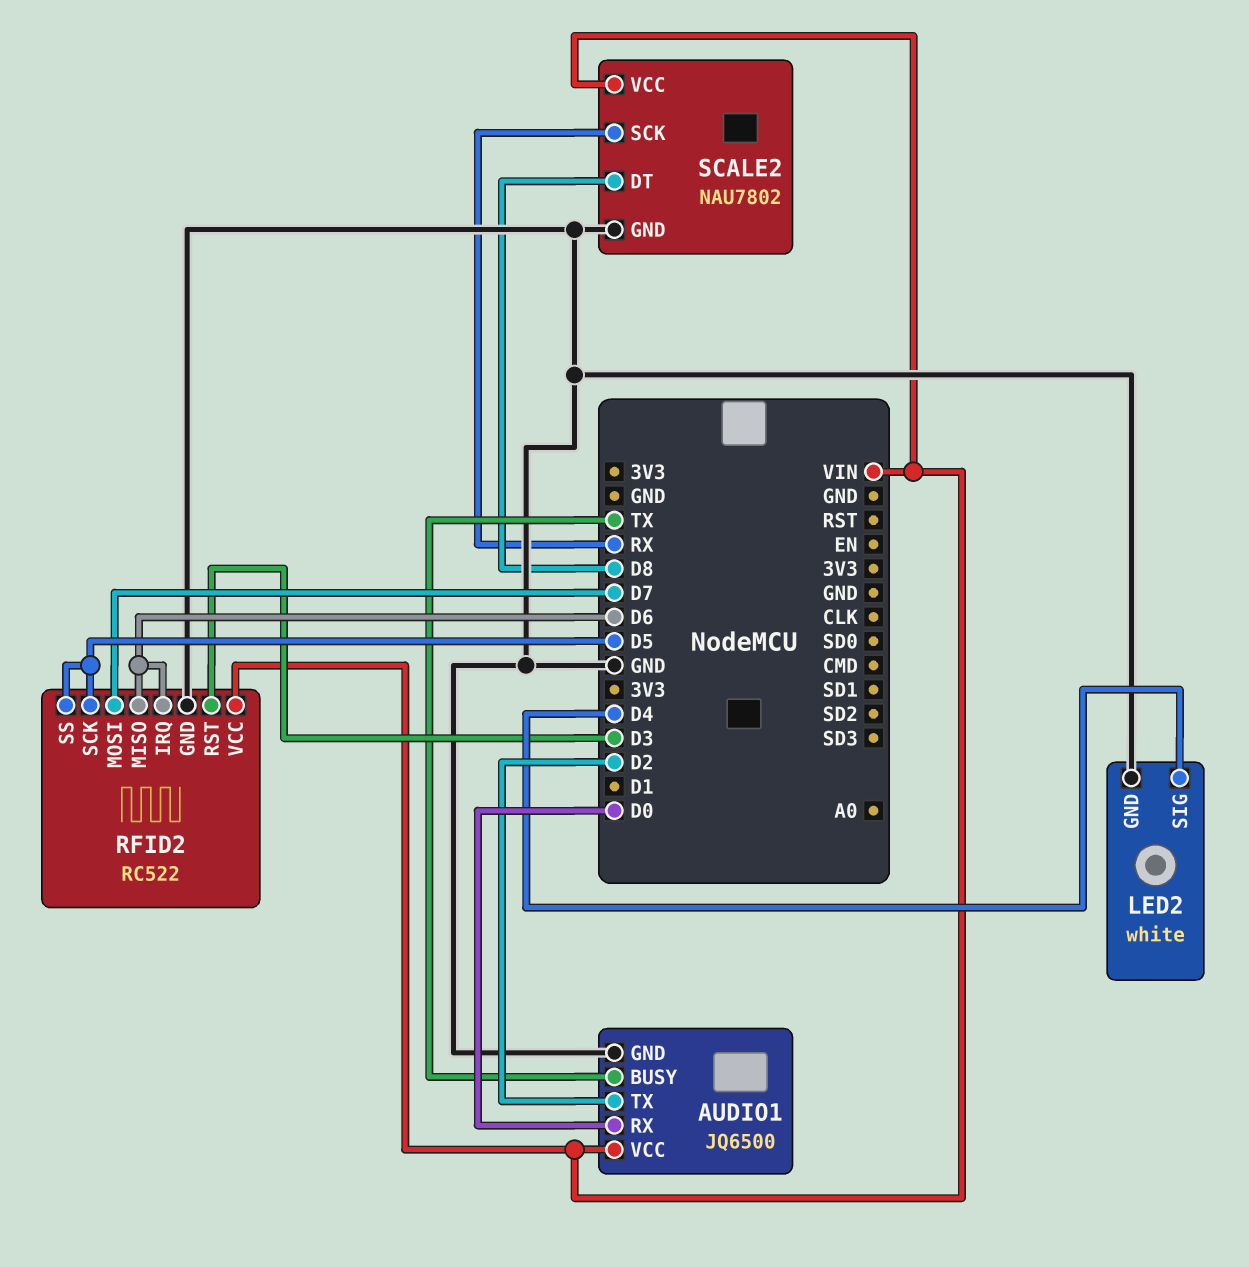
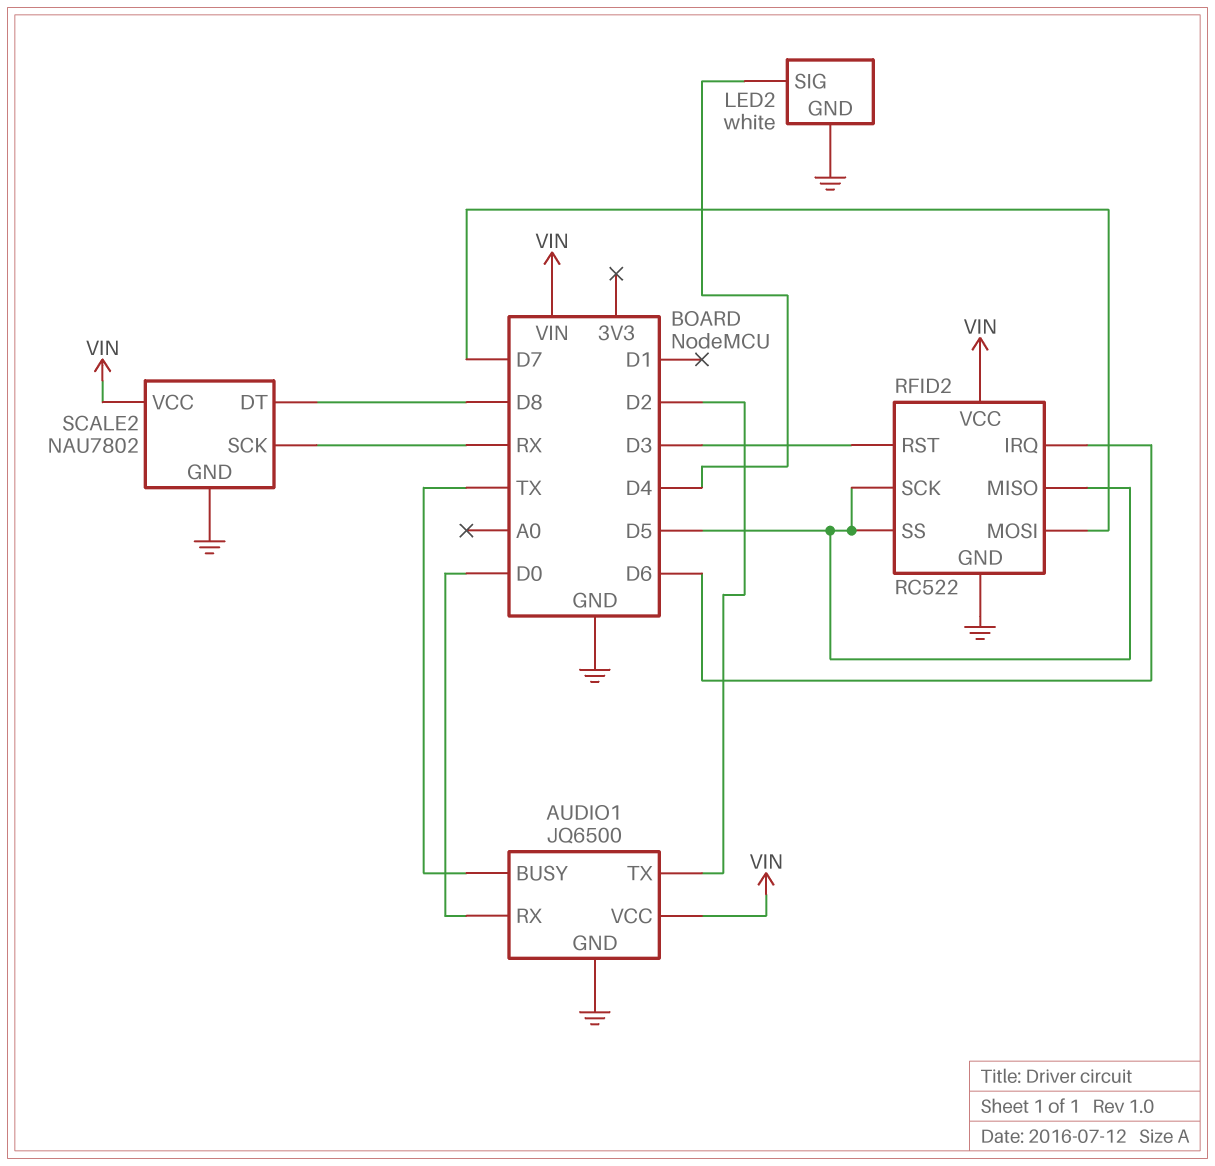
RFID2 pin MISO: D6 -> D5

